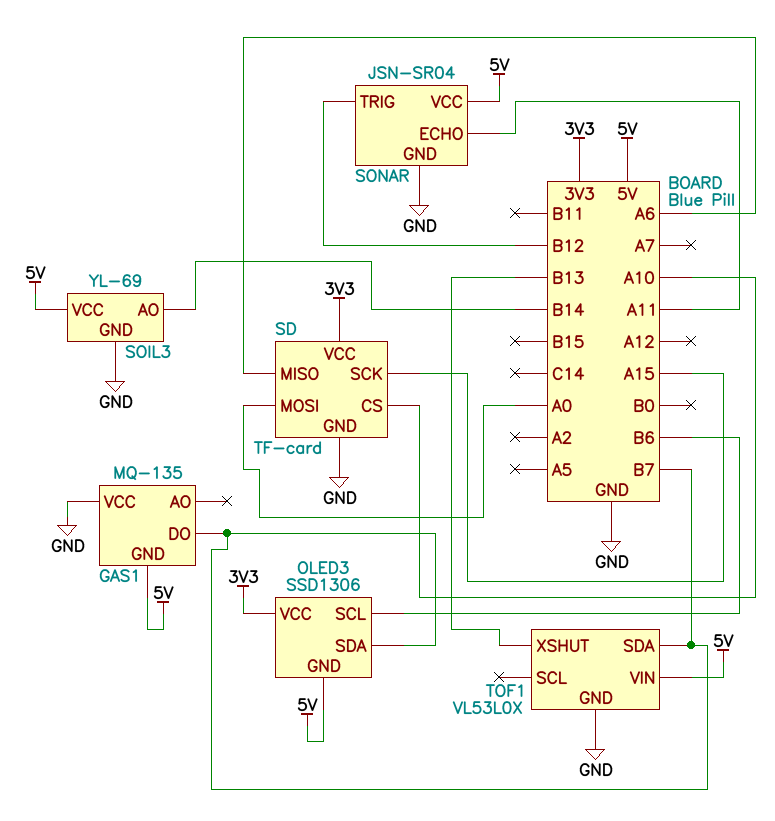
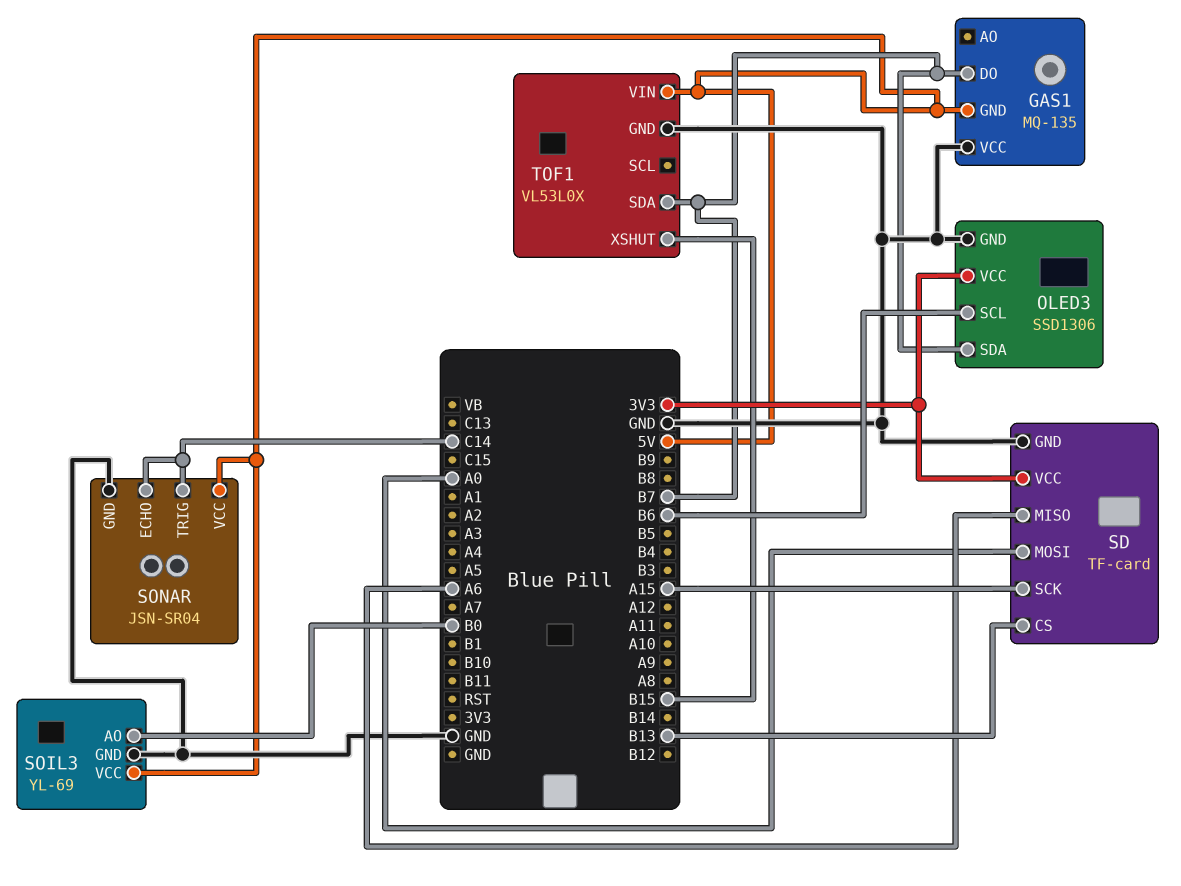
OLED3 pin GND: 5V -> GND
SD pin CS: A10 -> B13
SOIL3 pin AO: B14 -> B0
SONAR pin ECHO: A11 -> C14
SONAR pin TRIG: B12 -> C14
TOF1 pin XSHUT: B13 -> B15

